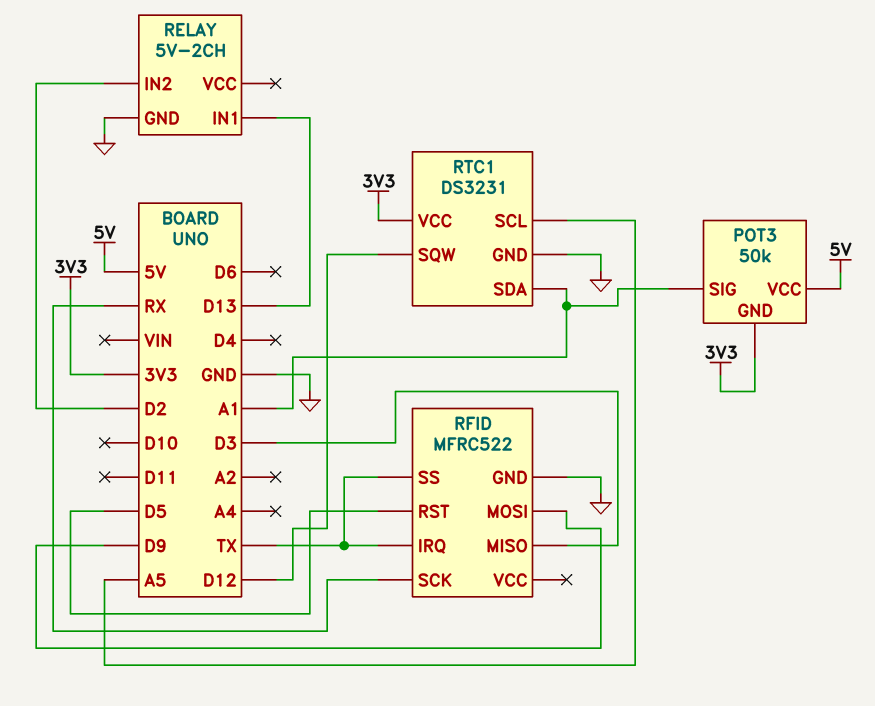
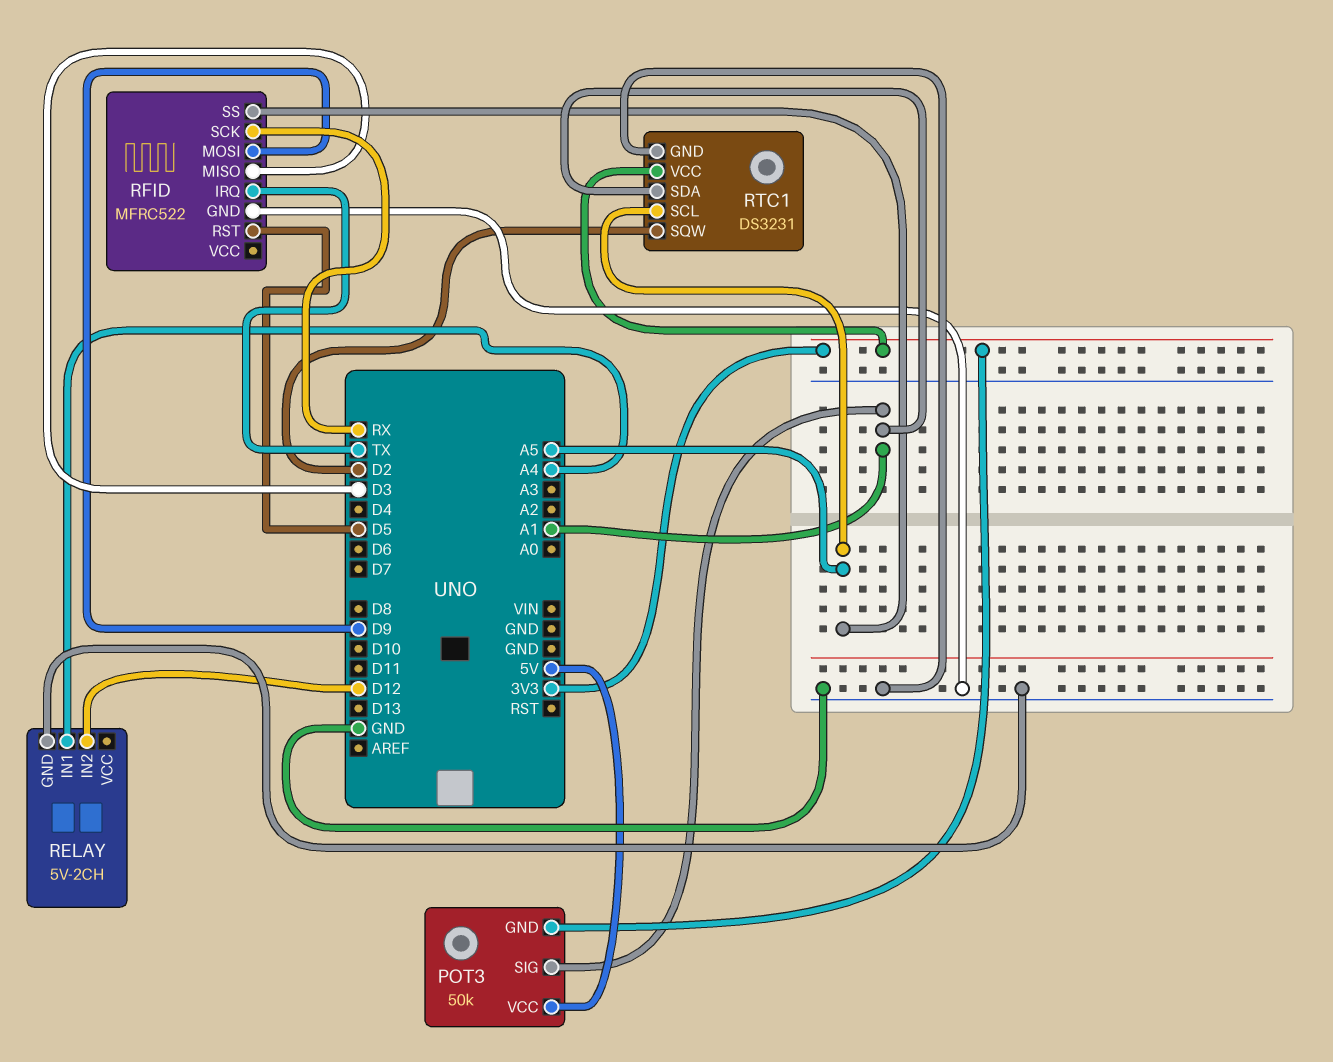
RELAY pin IN1: D13 -> A4
RELAY pin IN2: D2 -> D12
RFID pin SS: TX -> A5
RTC1 pin SQW: D12 -> D2

